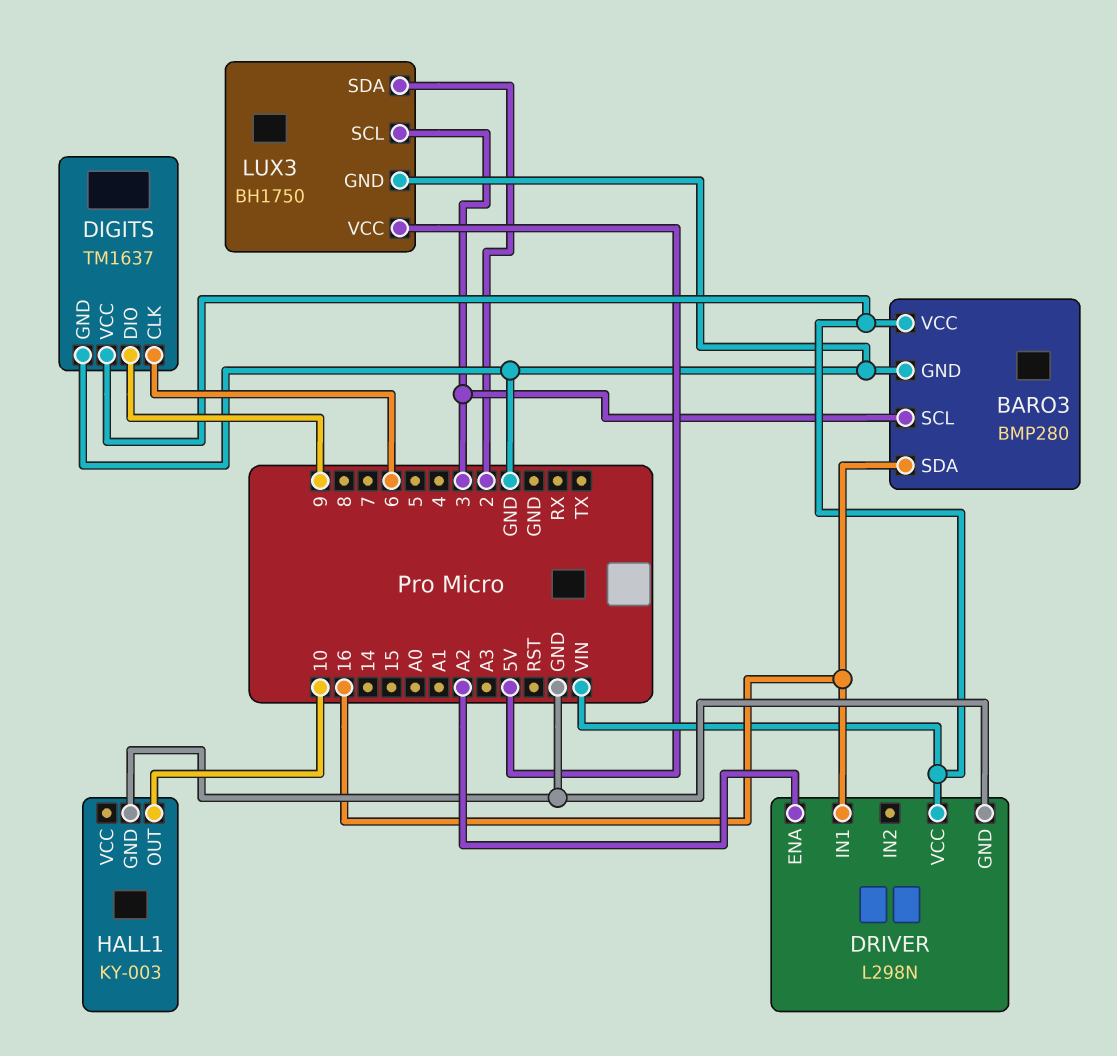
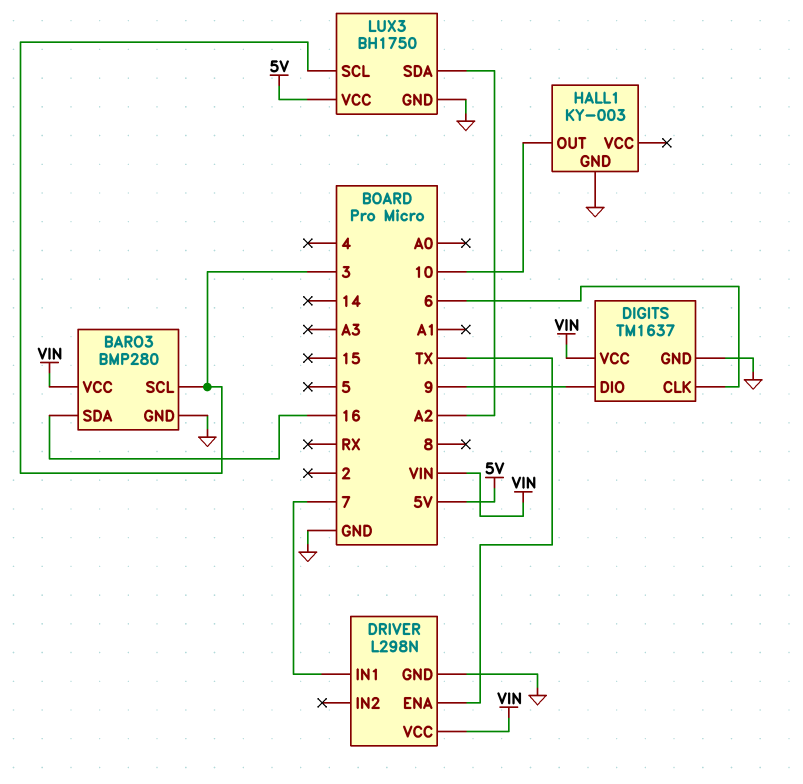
DRIVER pin ENA: A2 -> TX
DRIVER pin IN1: 16 -> 7
LUX3 pin SDA: 2 -> A2

